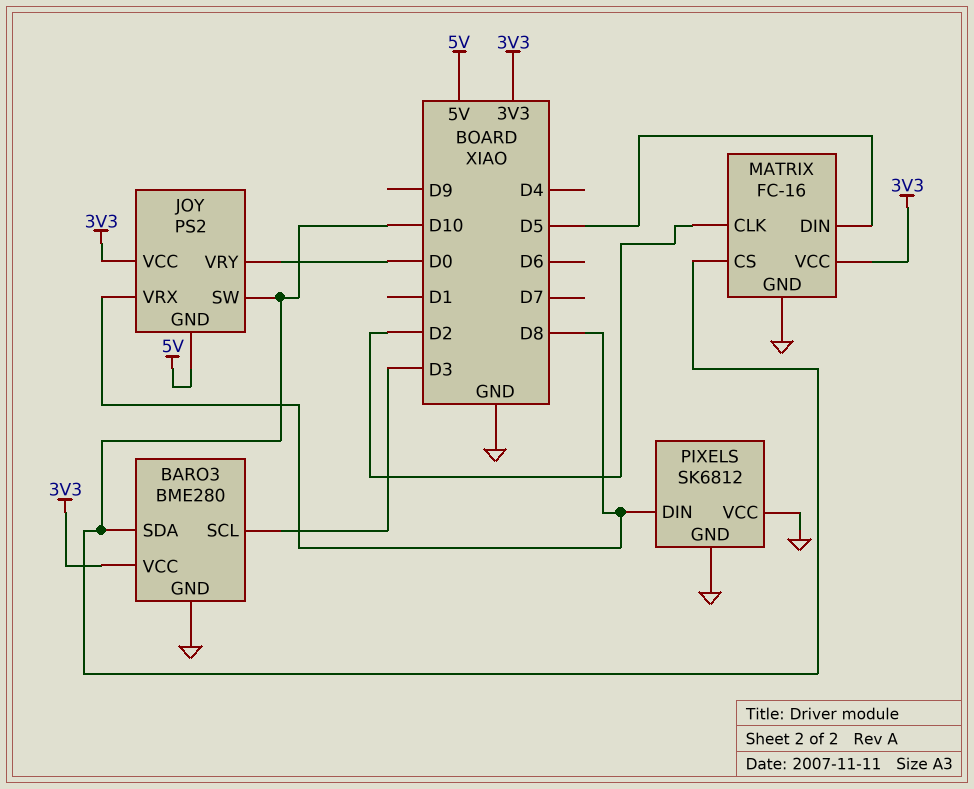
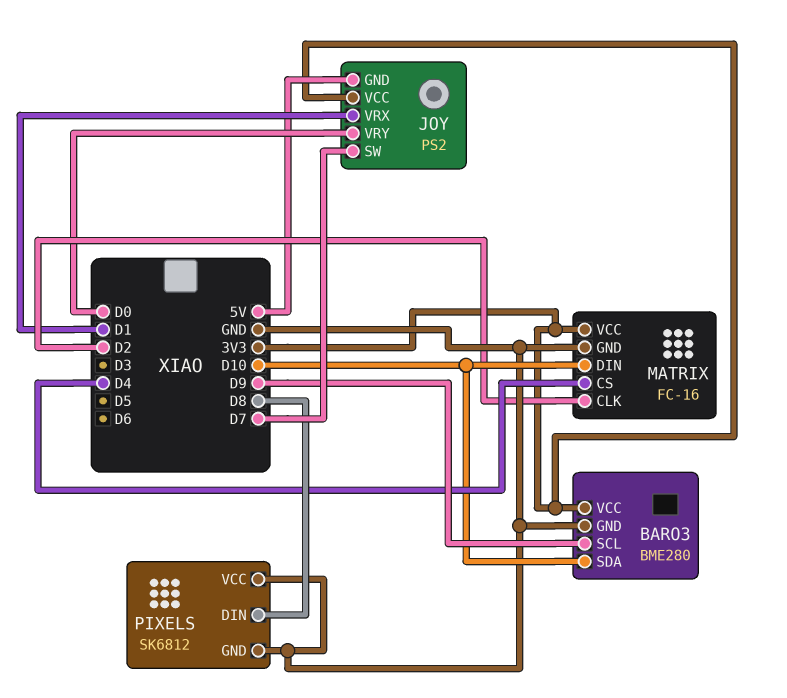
BARO3 pin SCL: D3 -> D9
JOY pin SW: D10 -> D7
JOY pin VRX: D8 -> D1
MATRIX pin CS: D10 -> D4
MATRIX pin DIN: D5 -> D10

